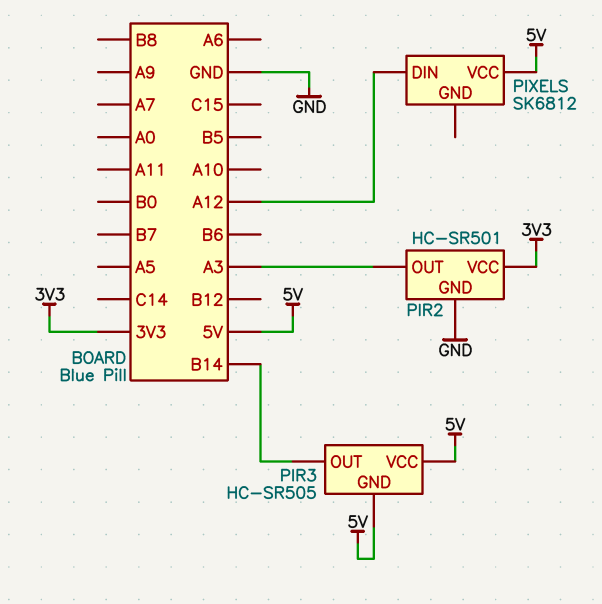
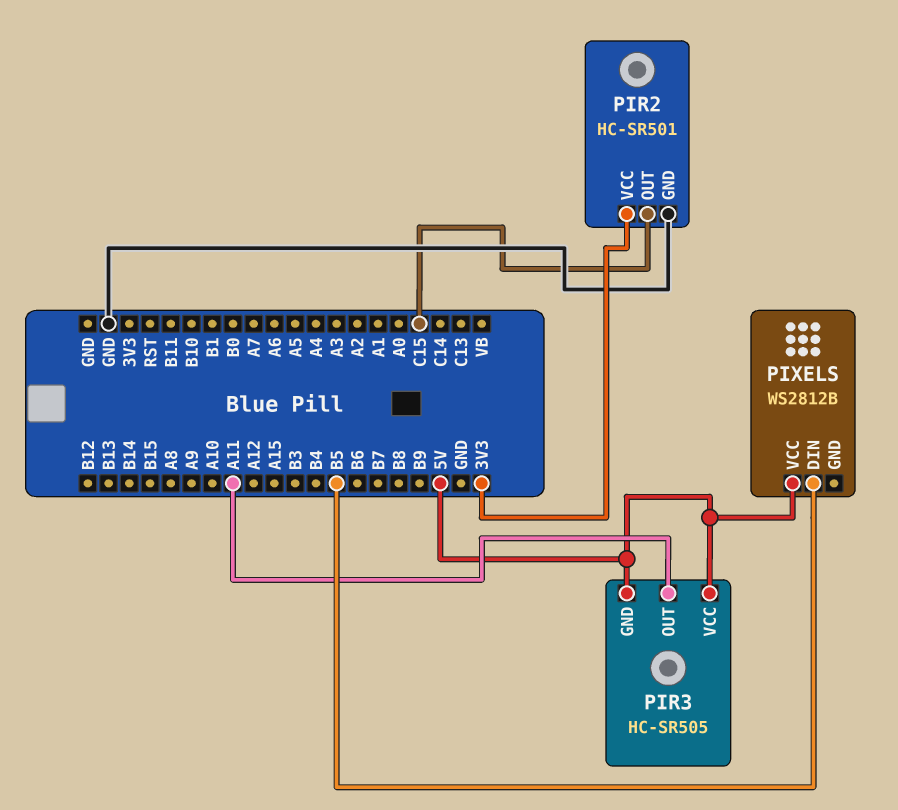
PIR2 pin OUT: A3 -> C15
PIR3 pin OUT: B14 -> A11
PIXELS: SK6812 -> WS2812B
PIXELS pin DIN: A12 -> B5

